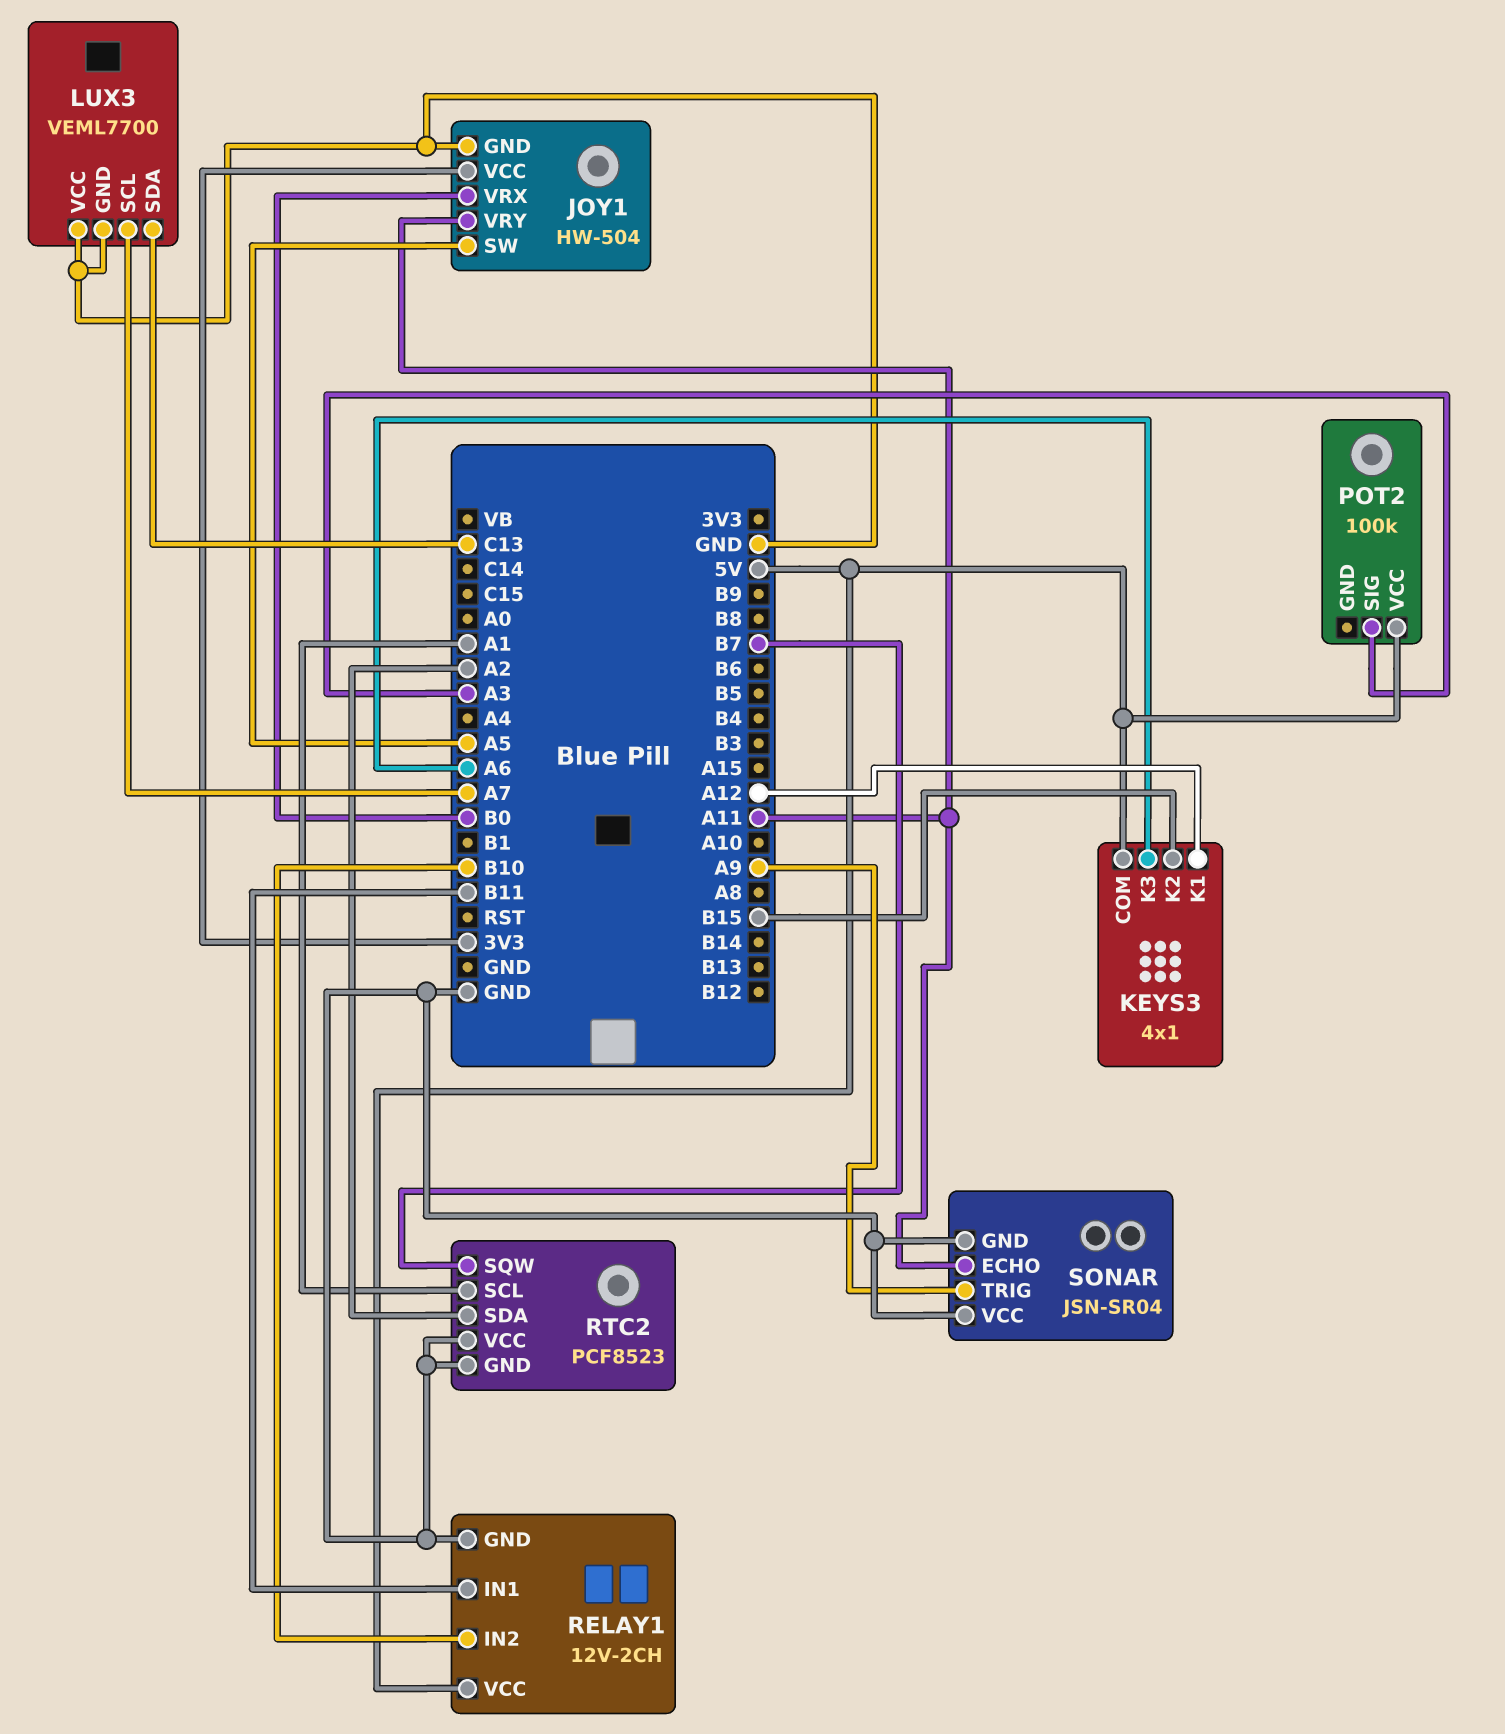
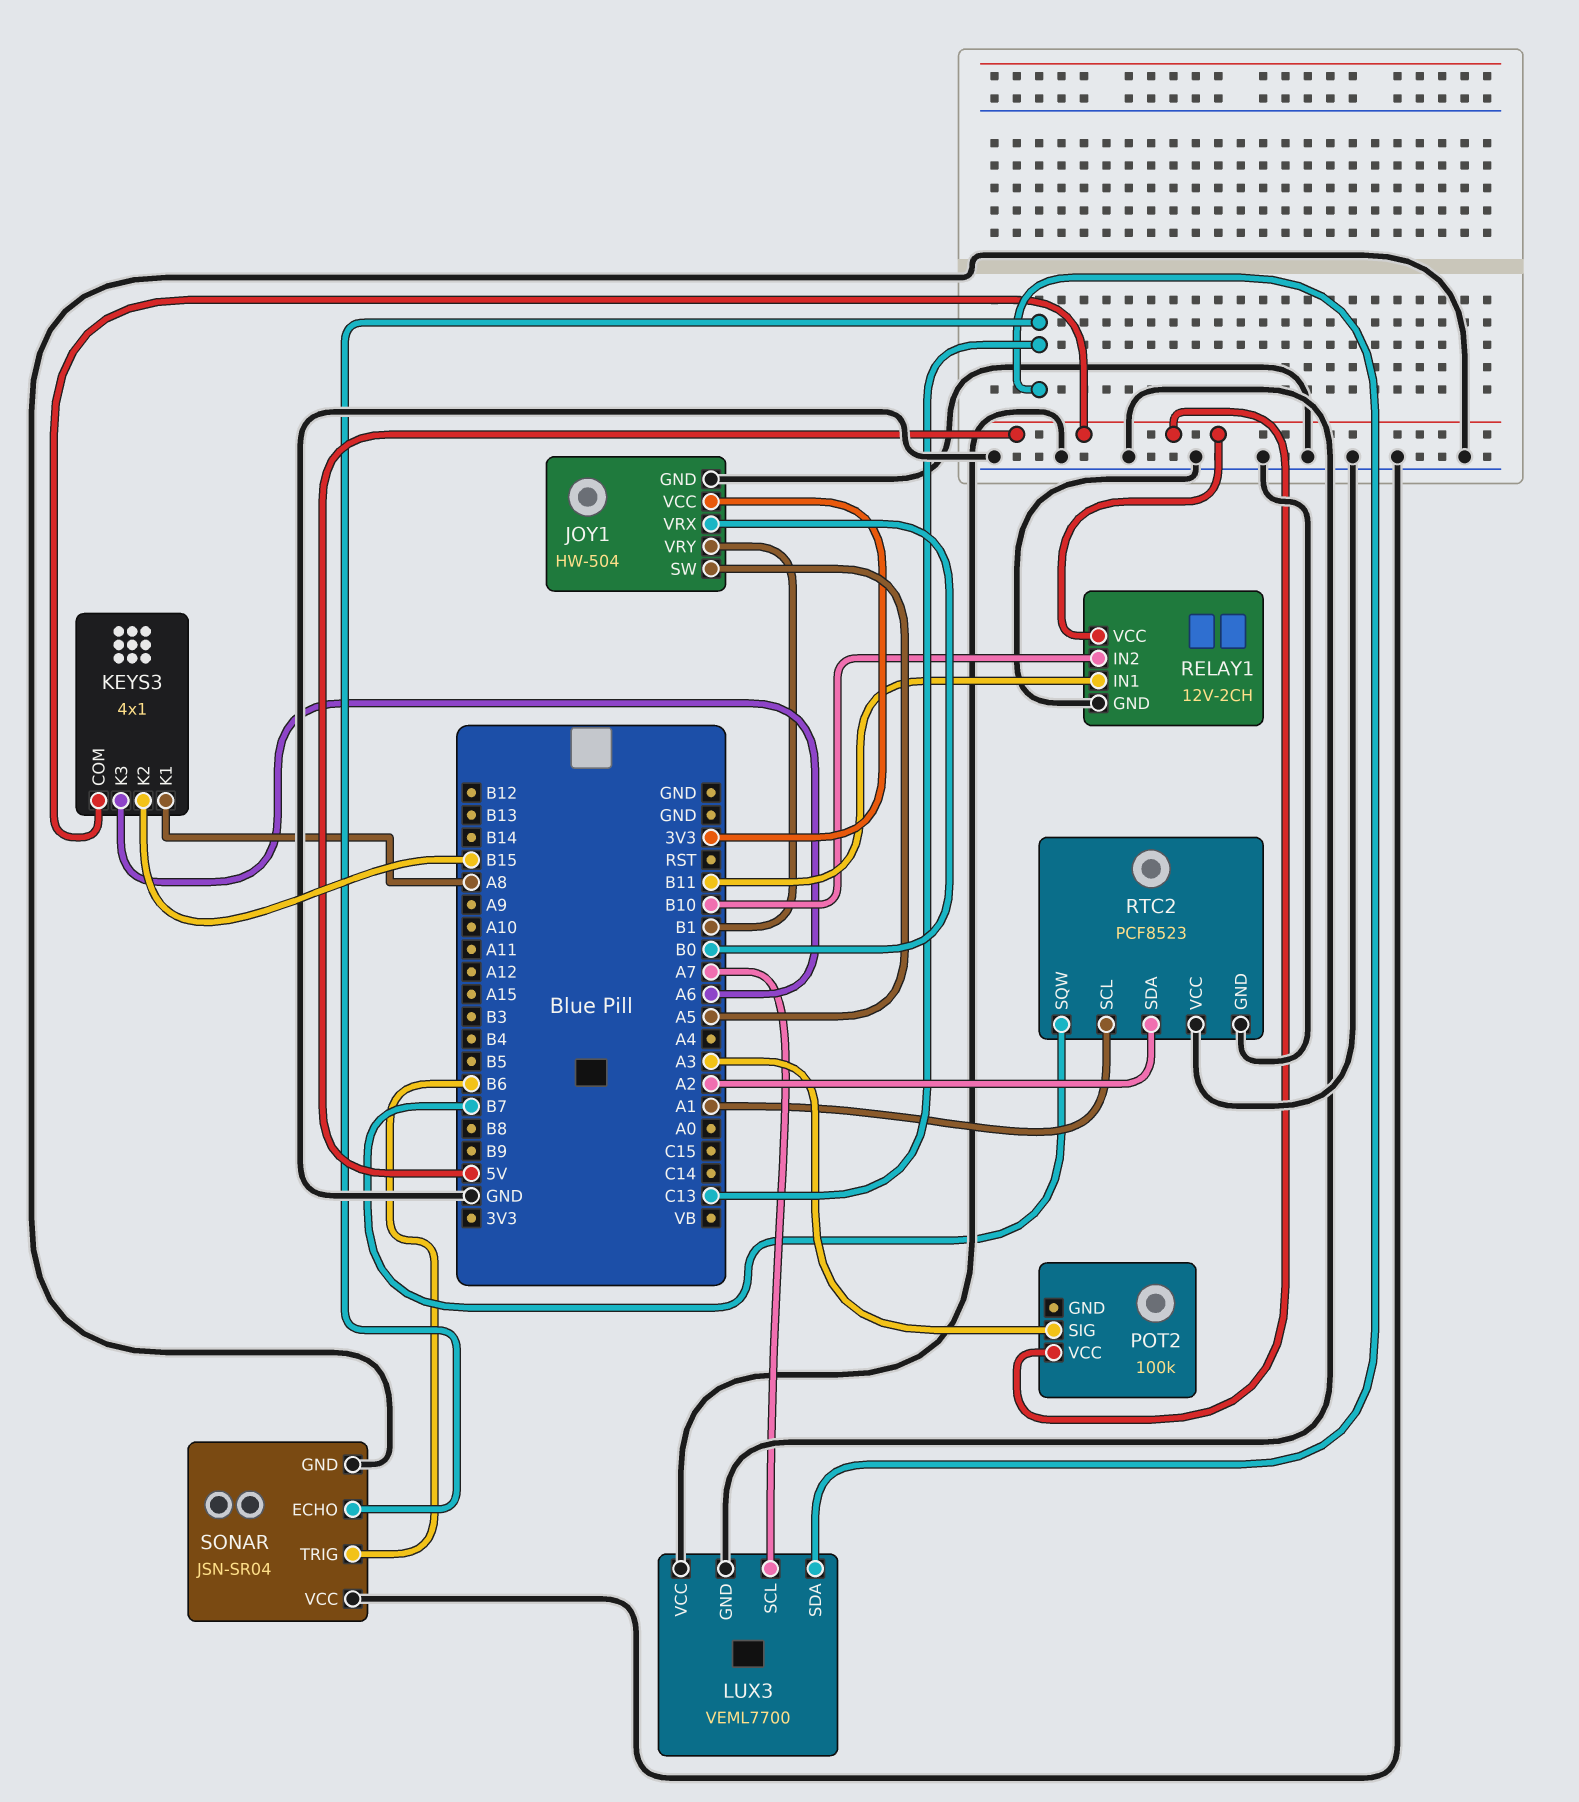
JOY1 pin VRY: A11 -> B1
KEYS3 pin K1: A12 -> A8
SONAR pin ECHO: A11 -> C13
SONAR pin TRIG: A9 -> B6

